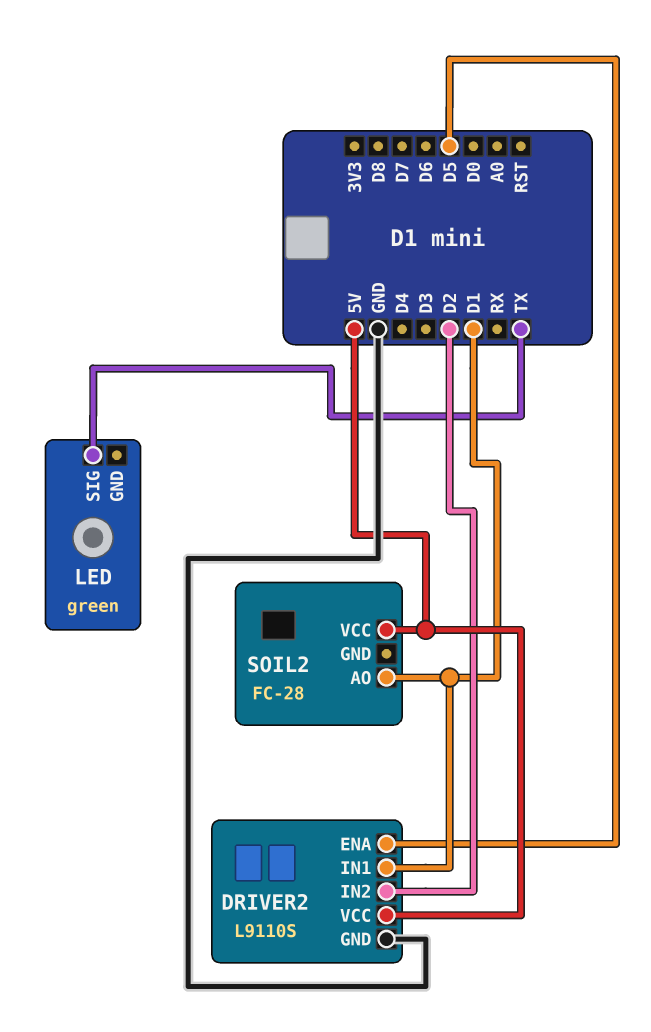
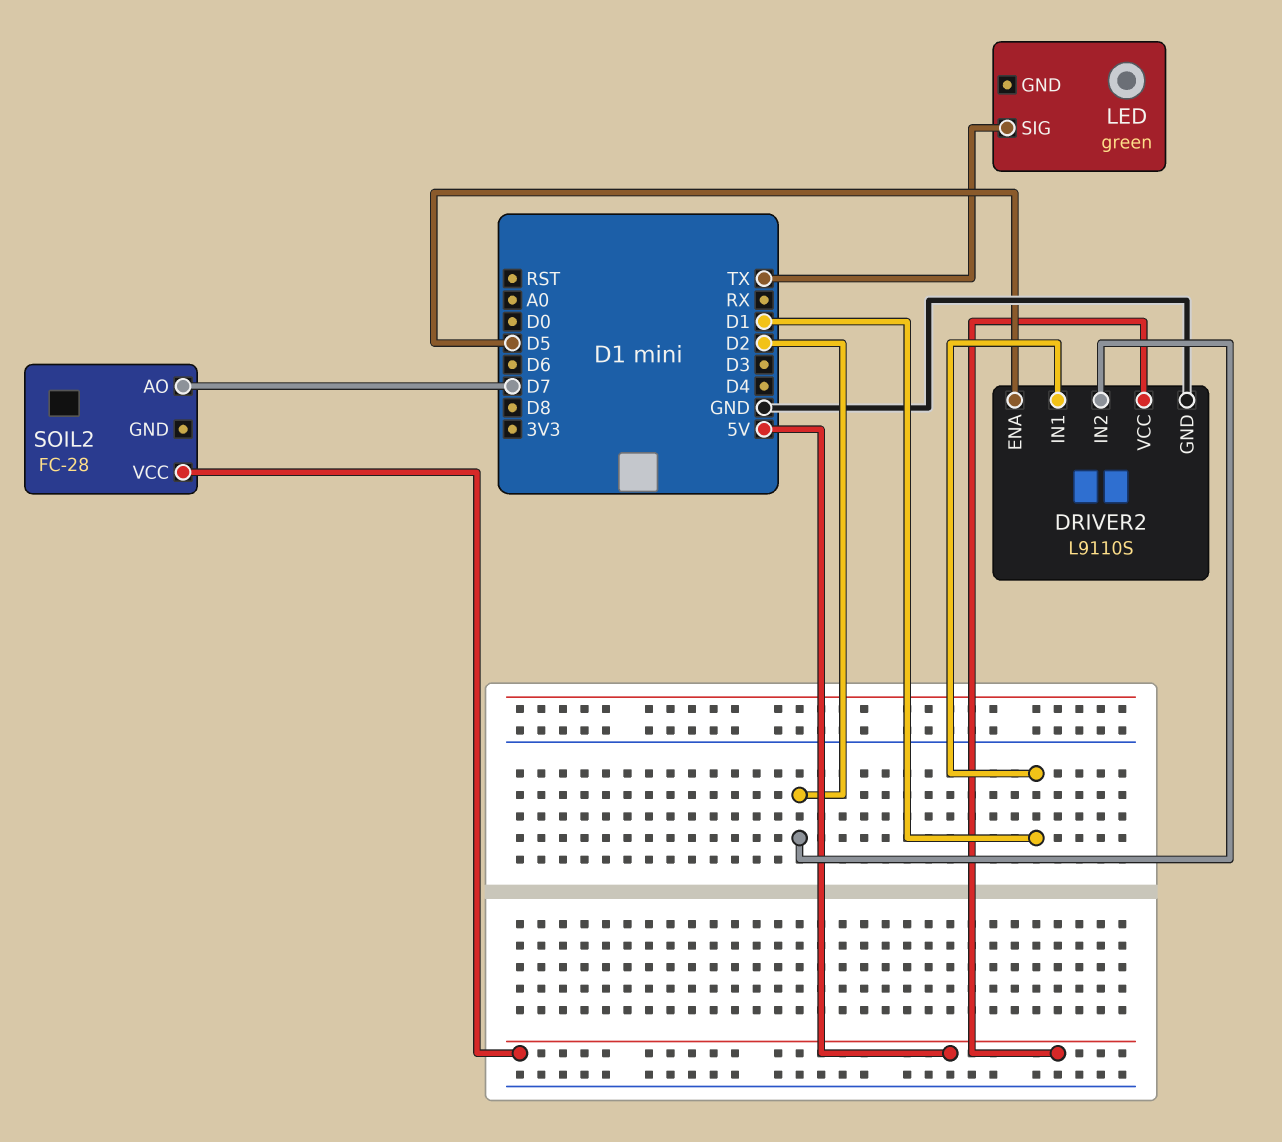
SOIL2 pin AO: D1 -> D7

